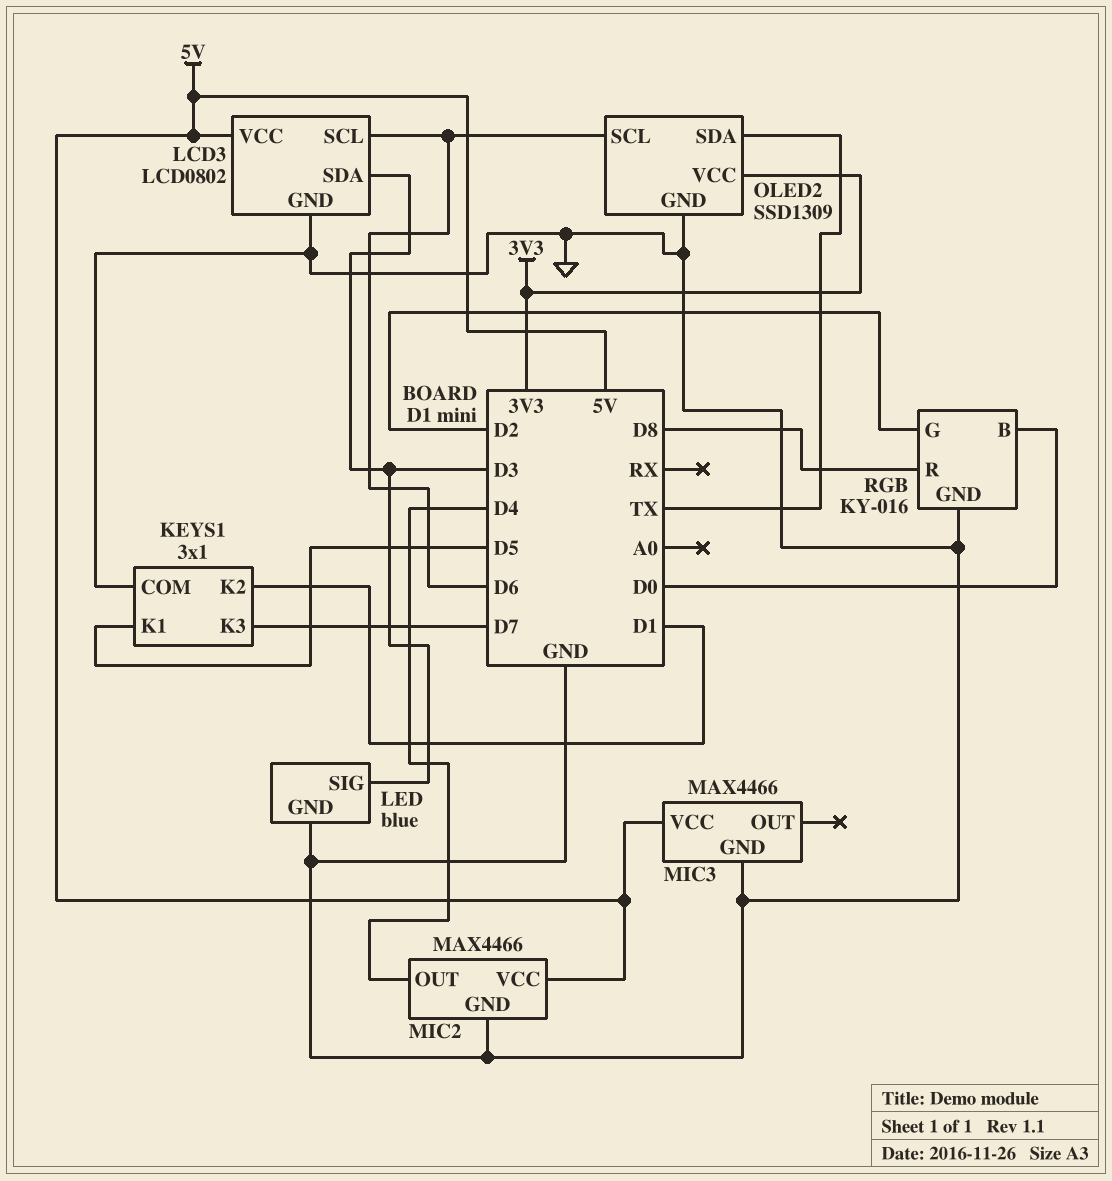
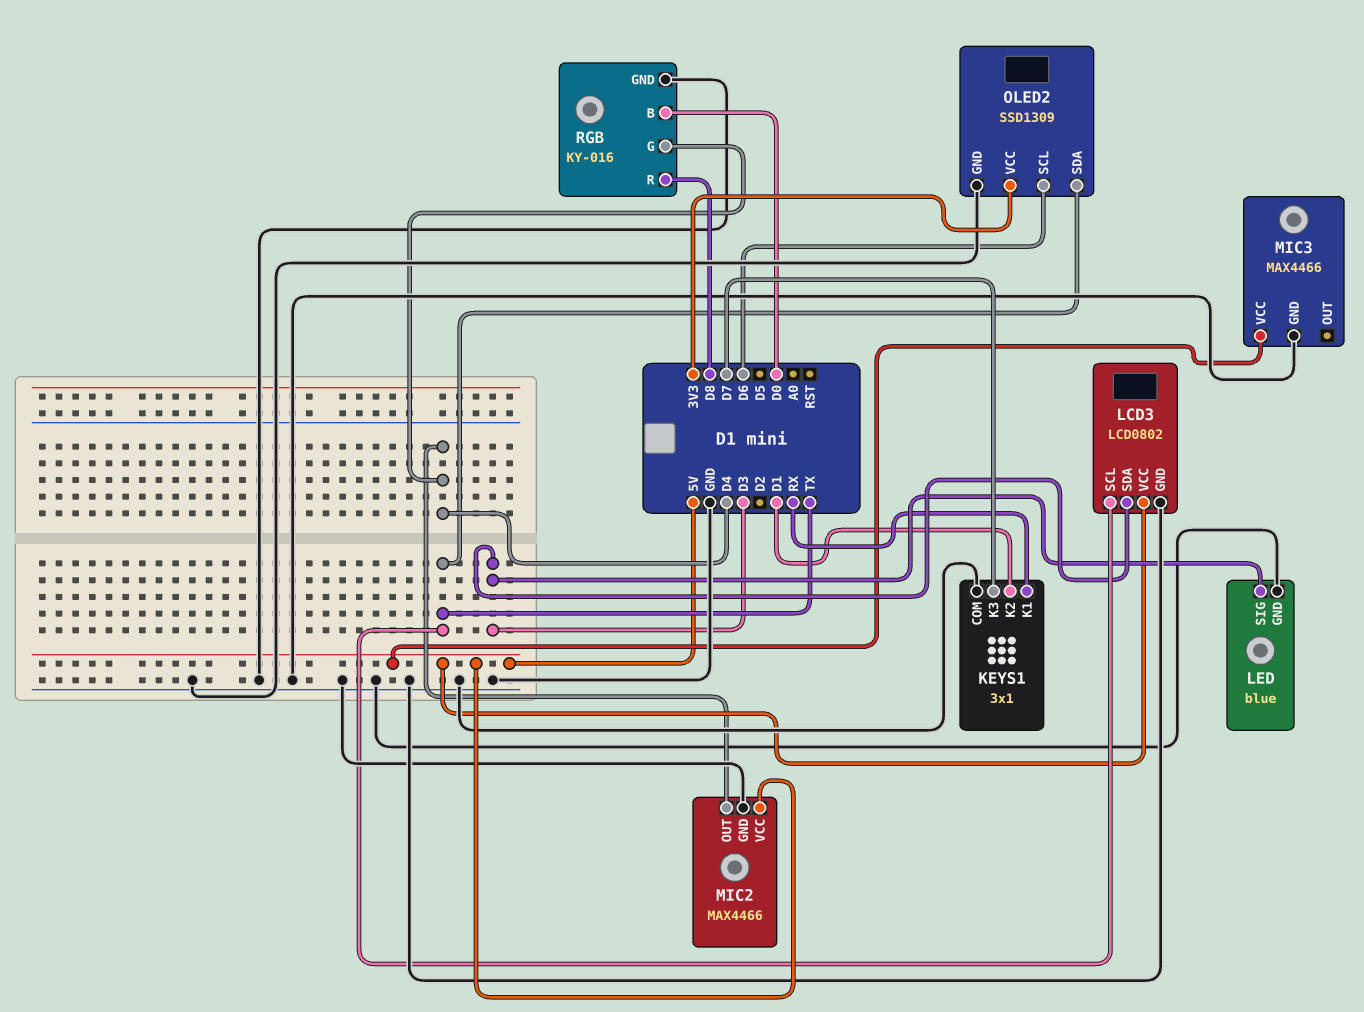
KEYS1 pin K1: D5 -> RX
LCD3 pin SCL: D6 -> TX
RGB pin G: D2 -> D4

